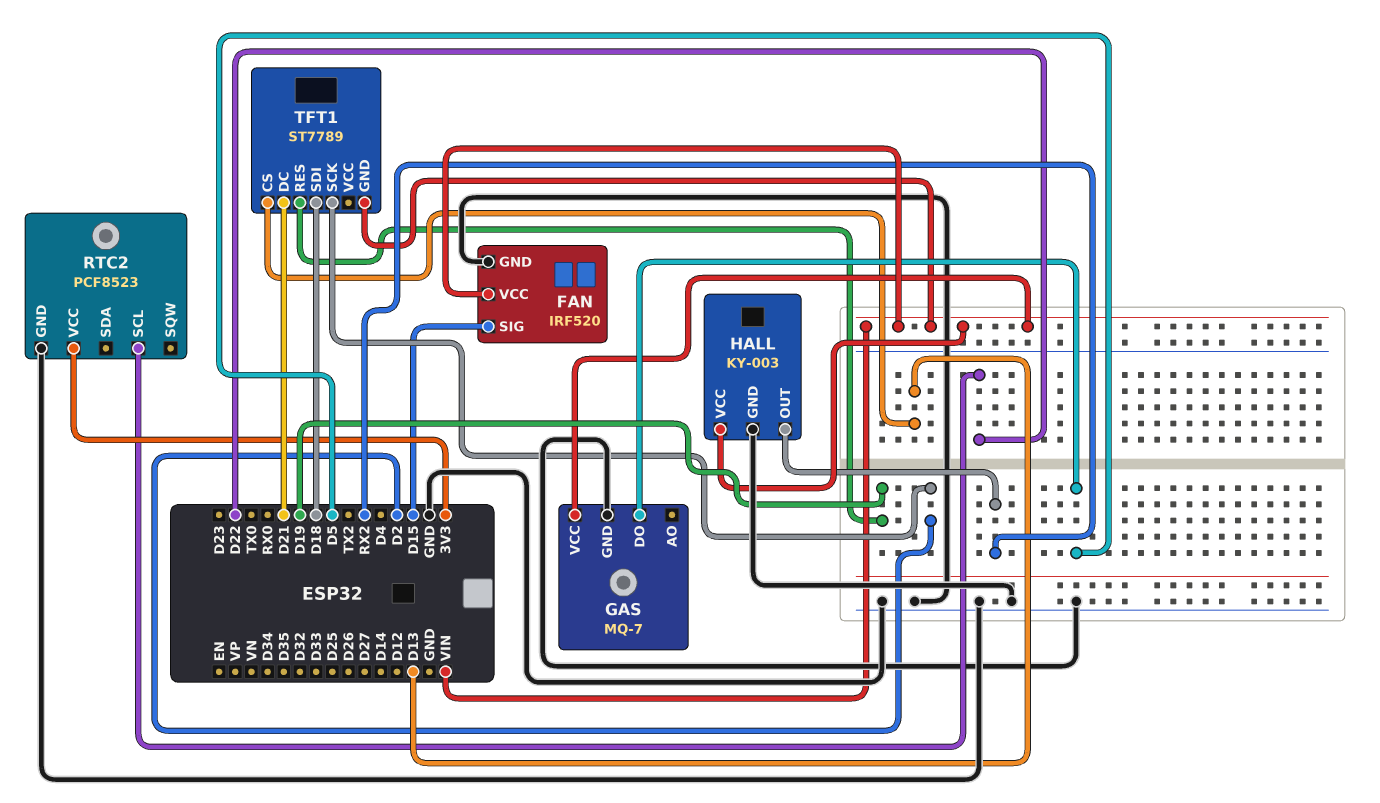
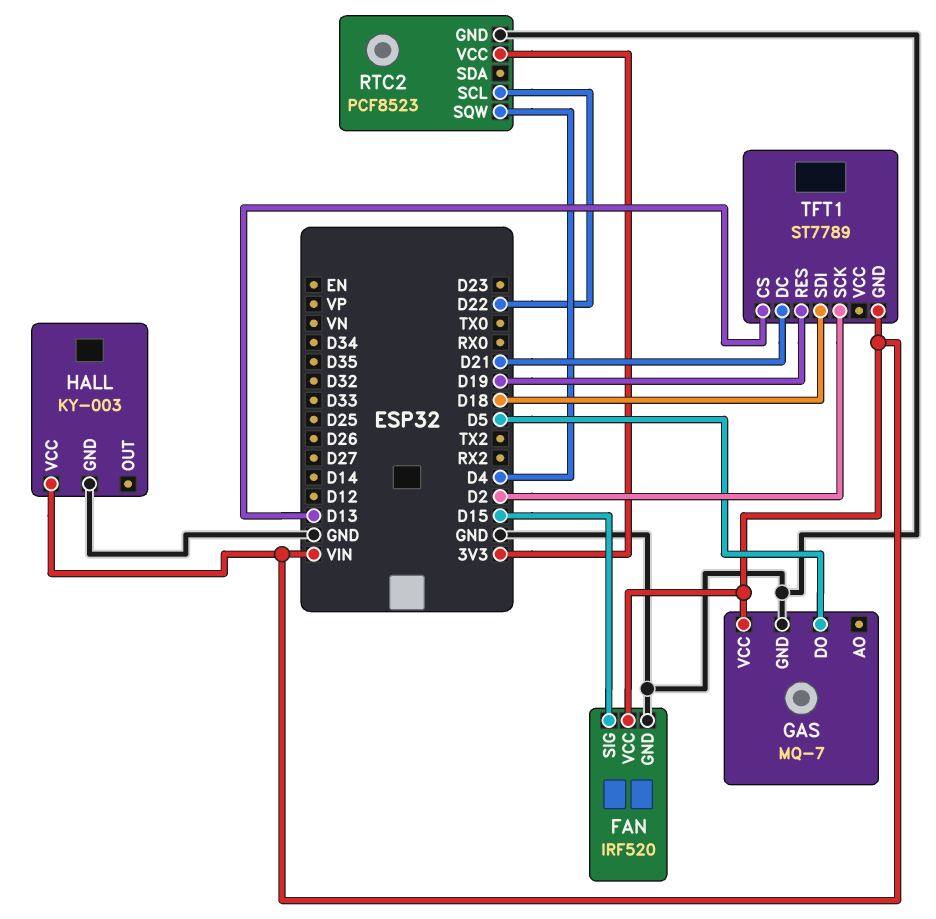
HALL pin OUT: RX2 -> none
RTC2 pin SQW: none -> D4

